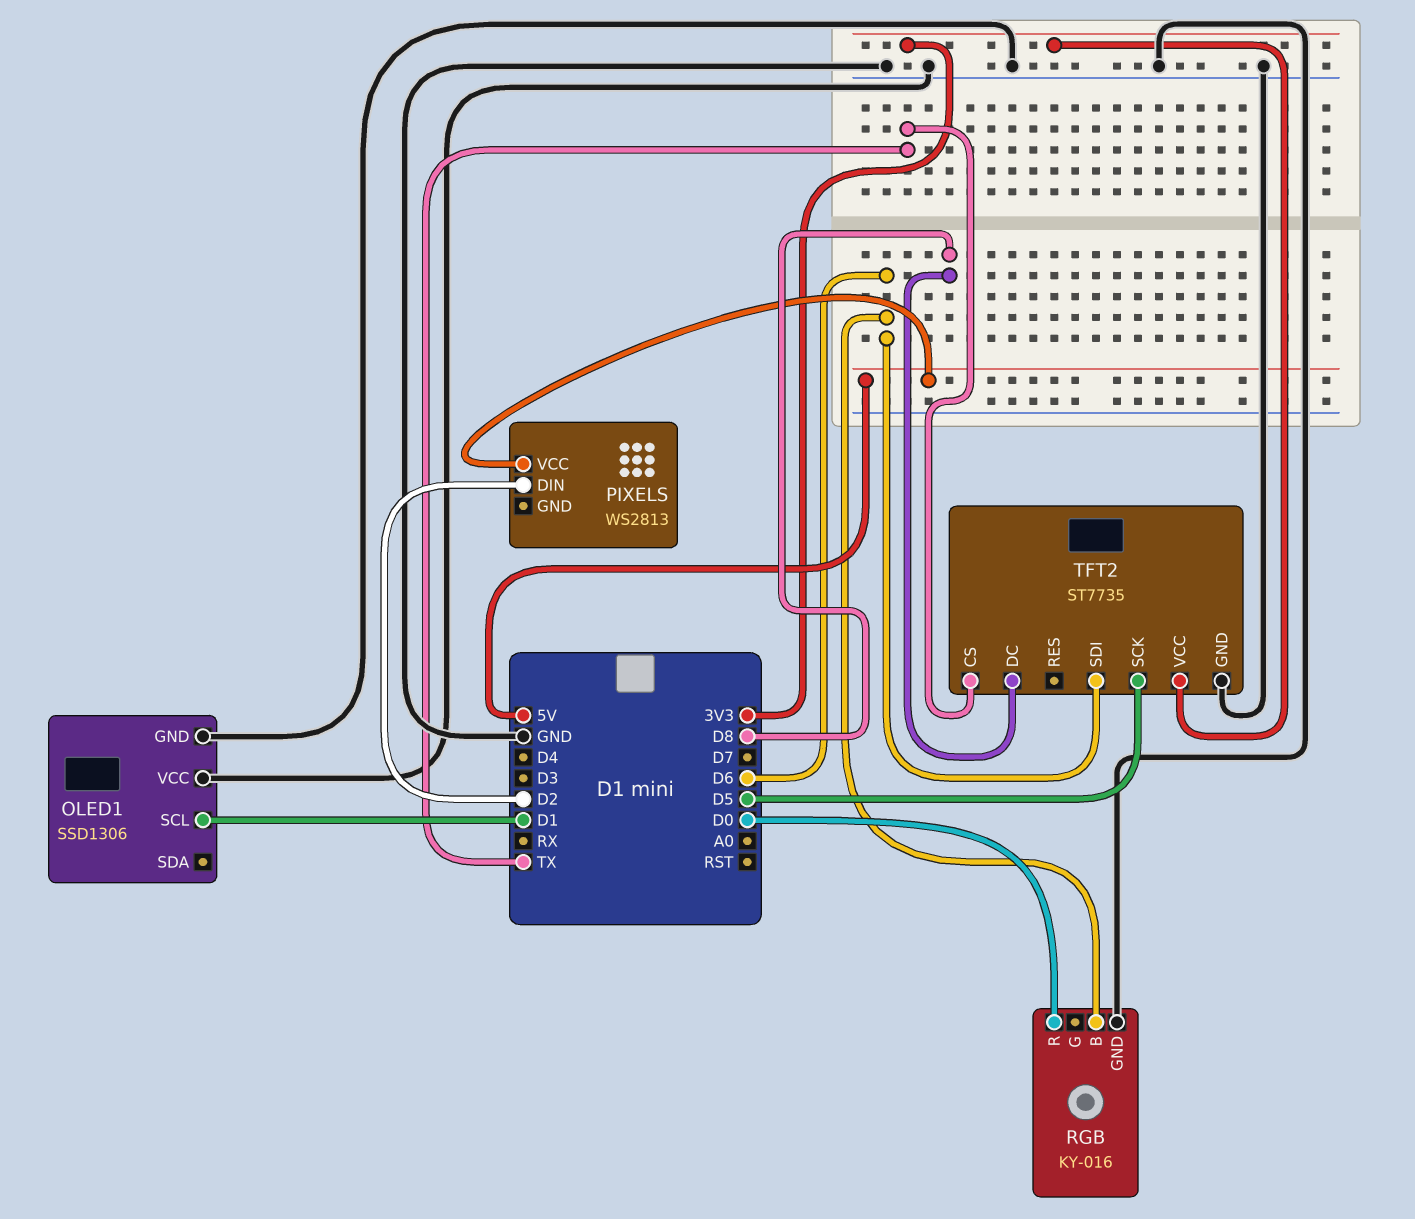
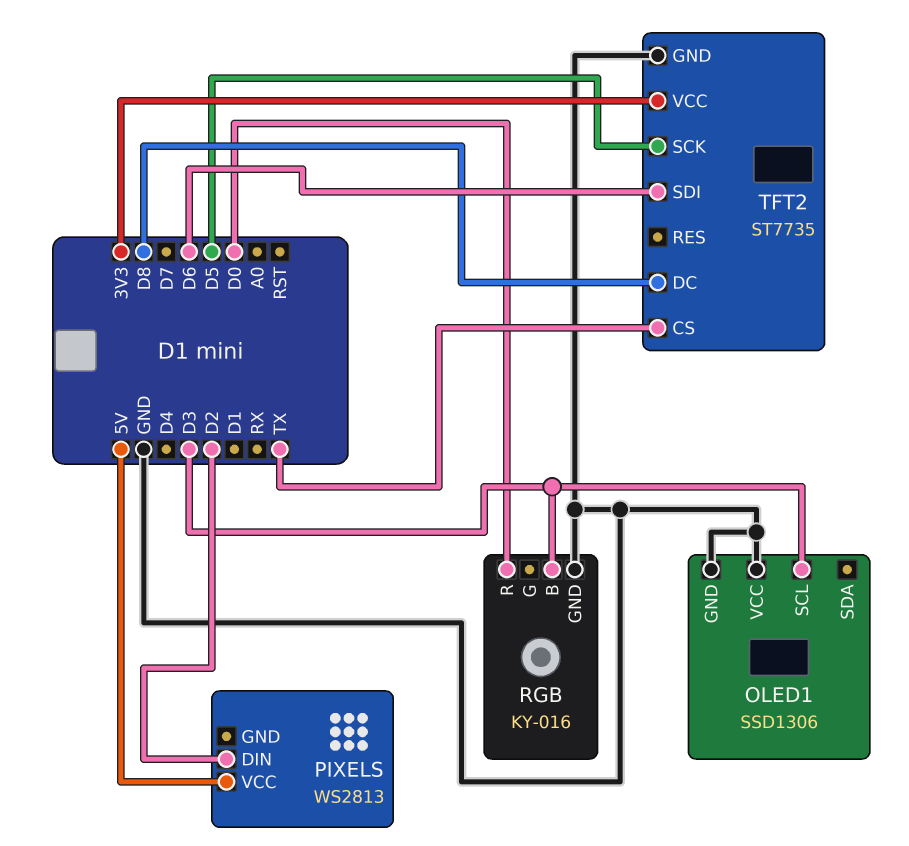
OLED1 pin SCL: D1 -> D3
RGB pin B: D6 -> D3

